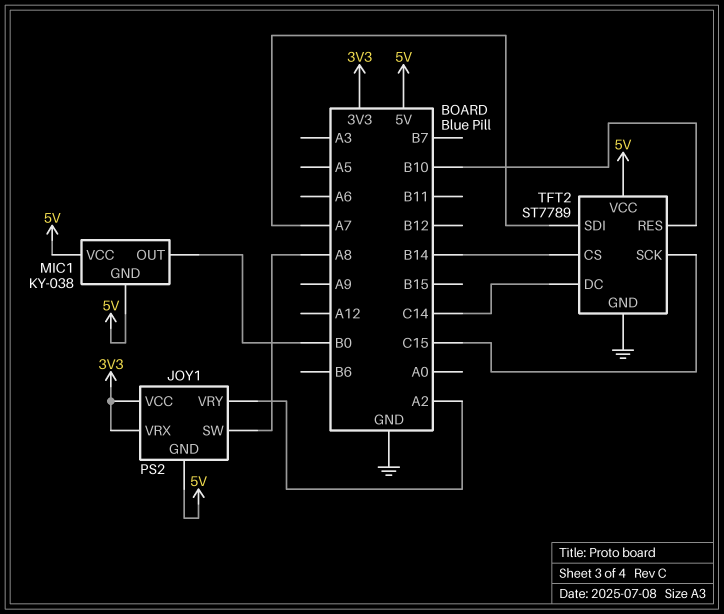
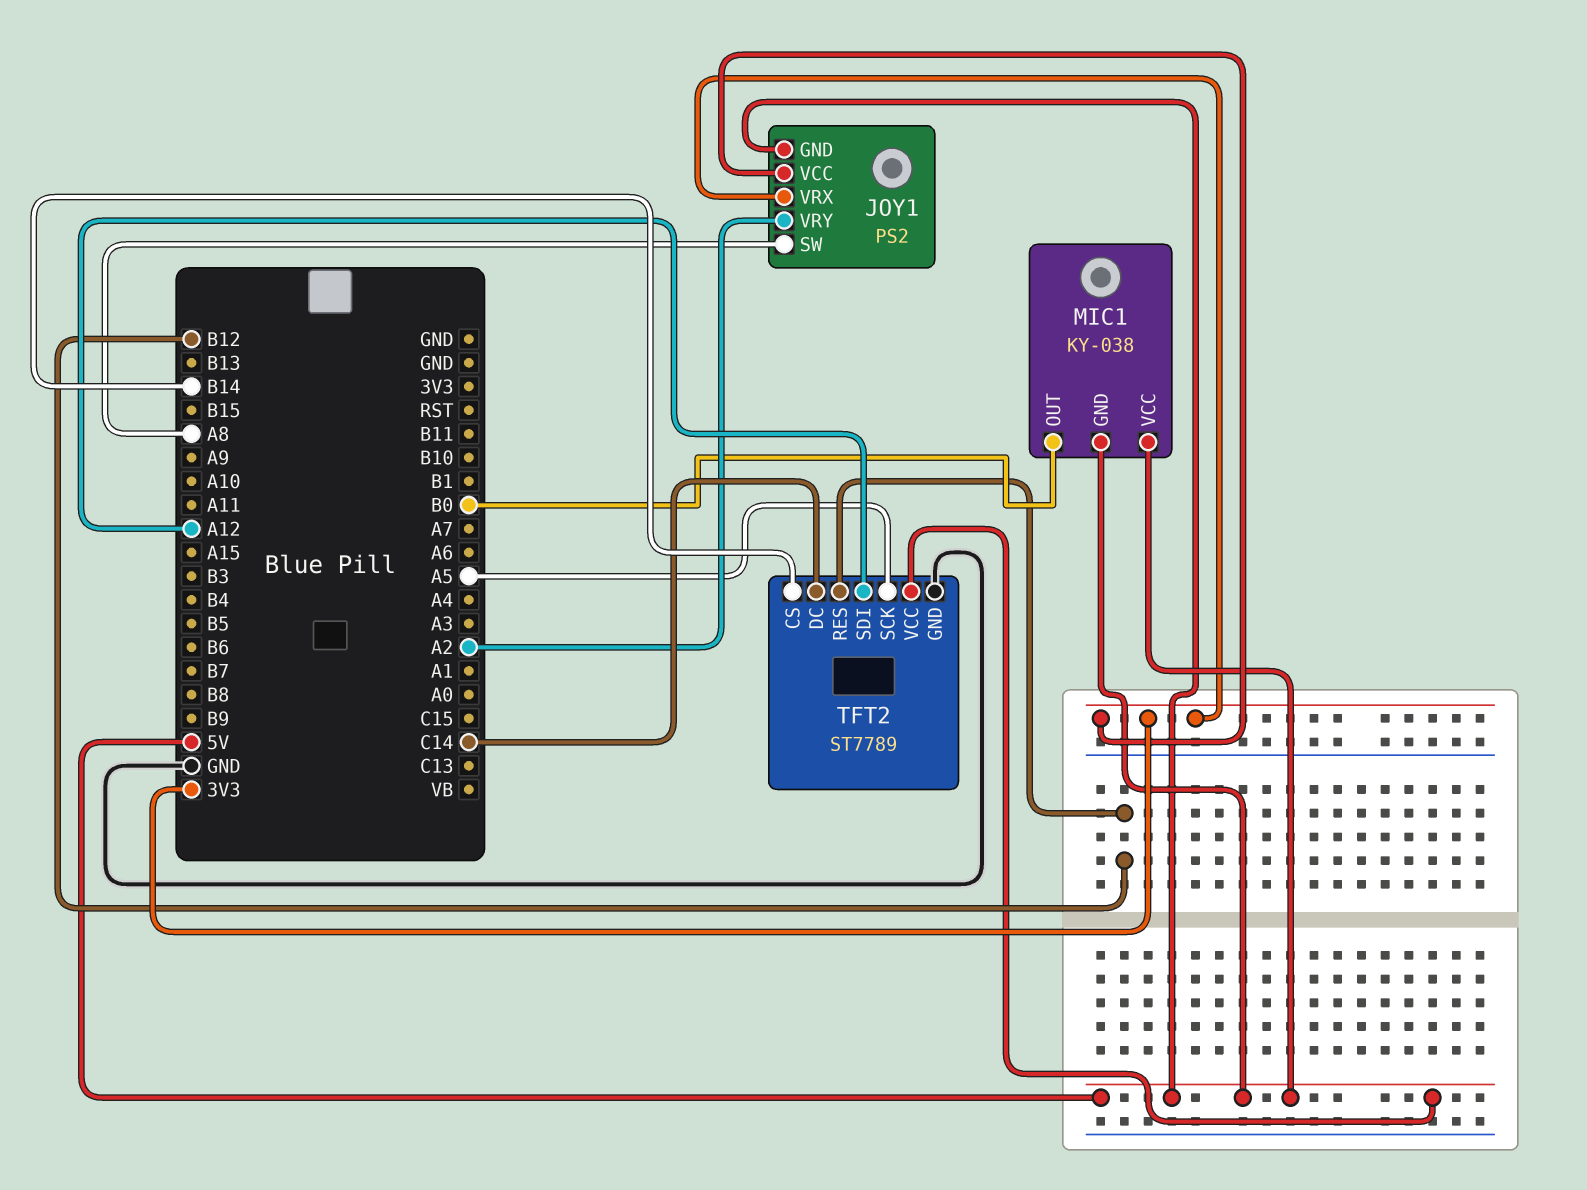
TFT2 pin RES: B10 -> B12
TFT2 pin SCK: C15 -> A5
TFT2 pin SDI: A7 -> A12

